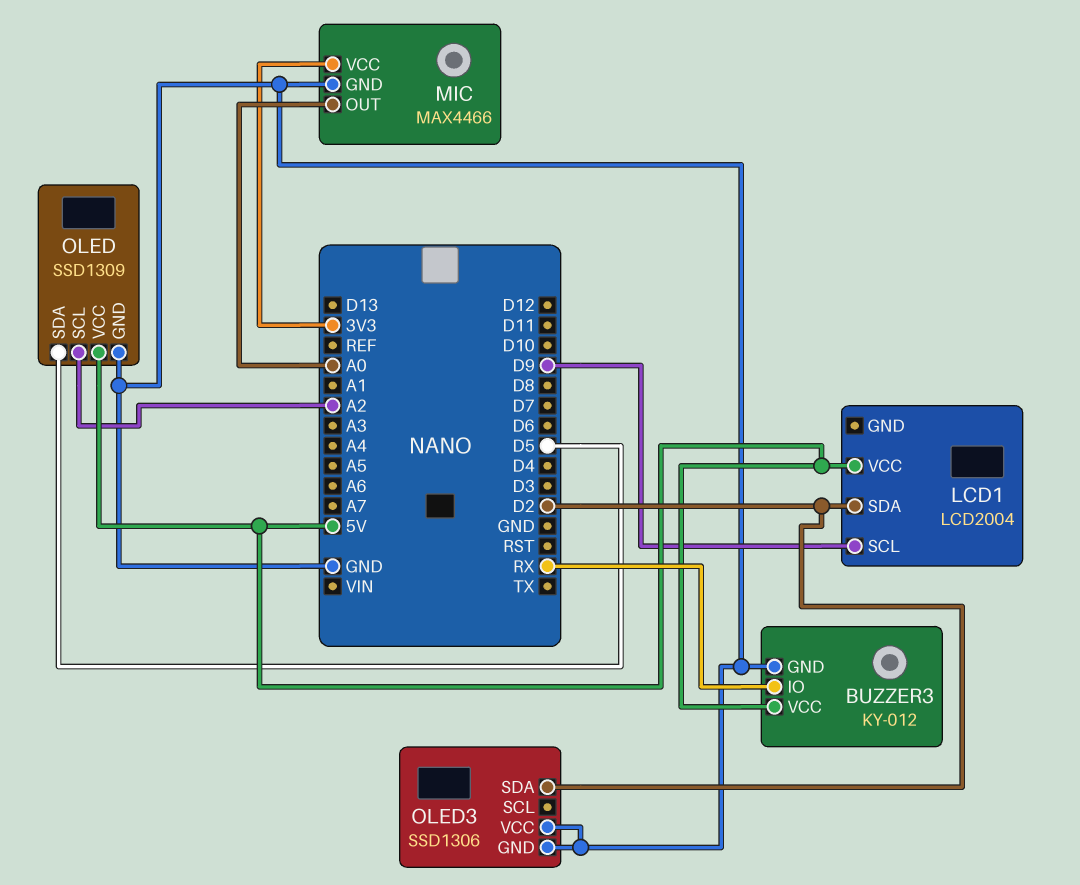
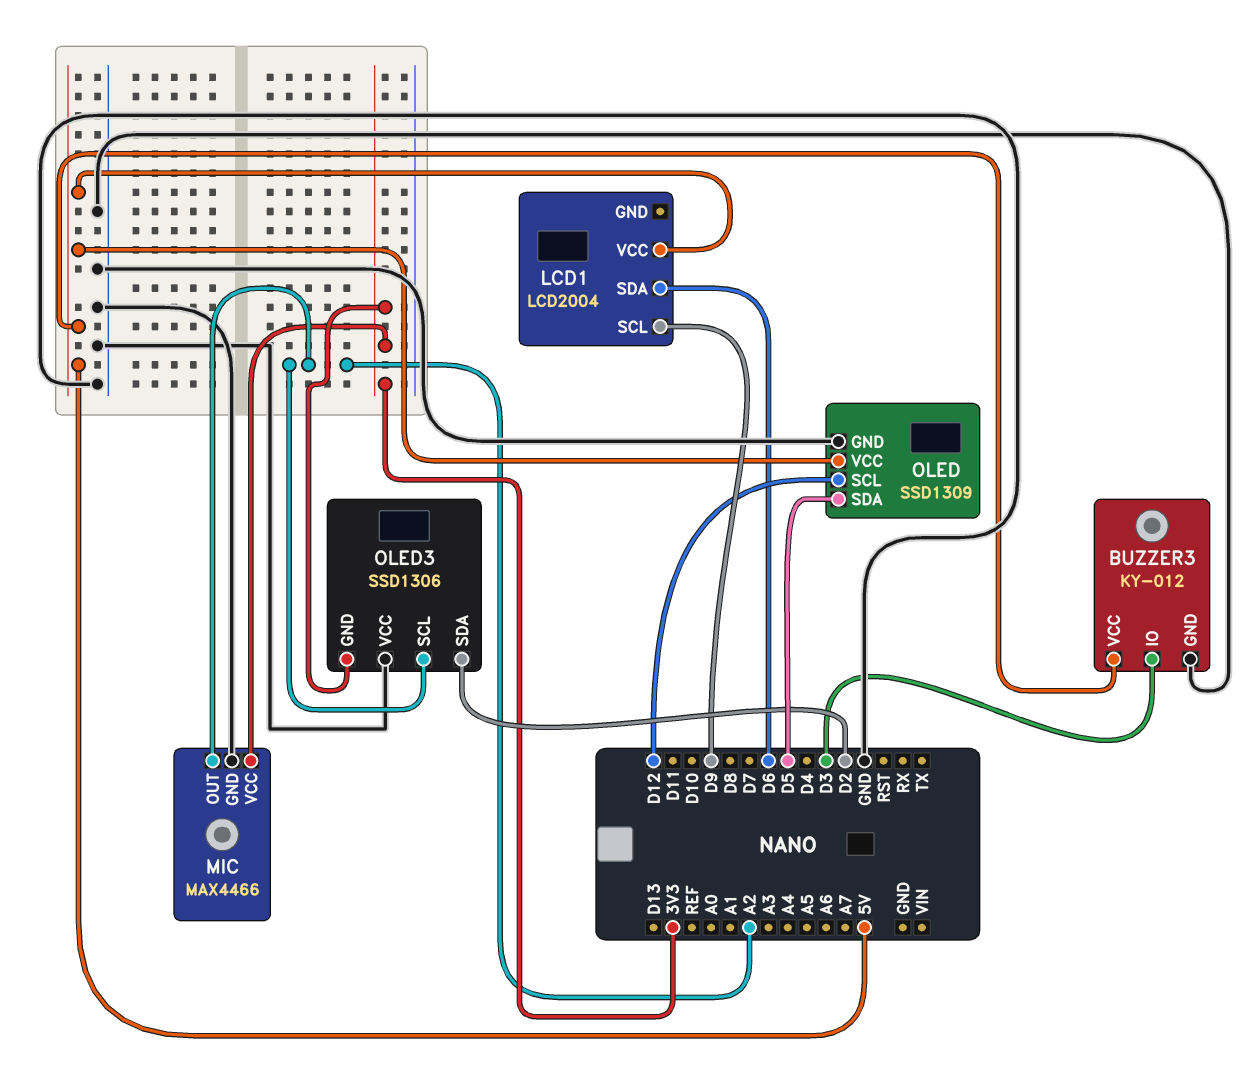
BUZZER3 pin IO: RX -> D3
LCD1 pin SDA: D2 -> D6
MIC pin OUT: A0 -> A2
OLED pin SCL: A2 -> D12
OLED3 pin GND: GND -> 3V3
OLED3 pin SCL: none -> A2

